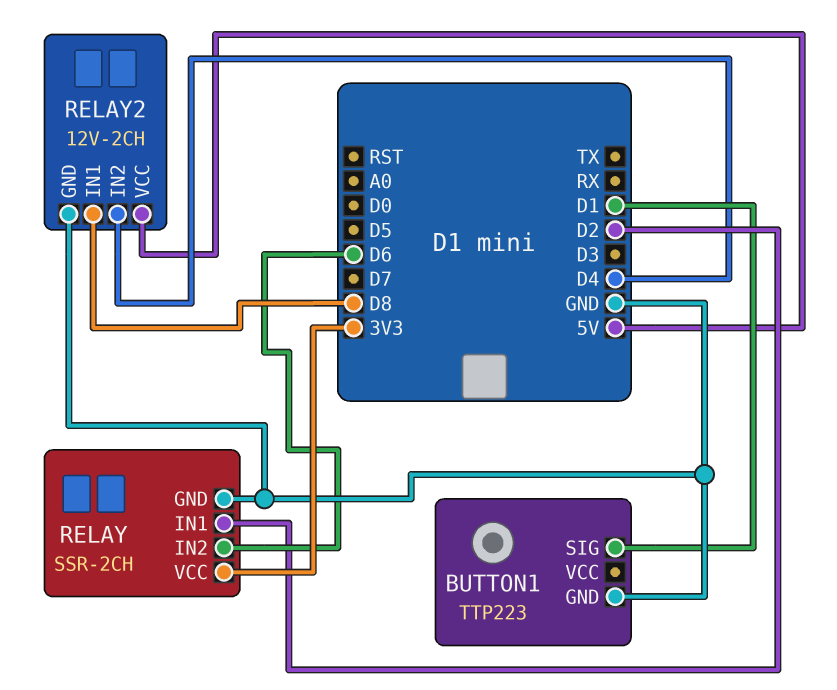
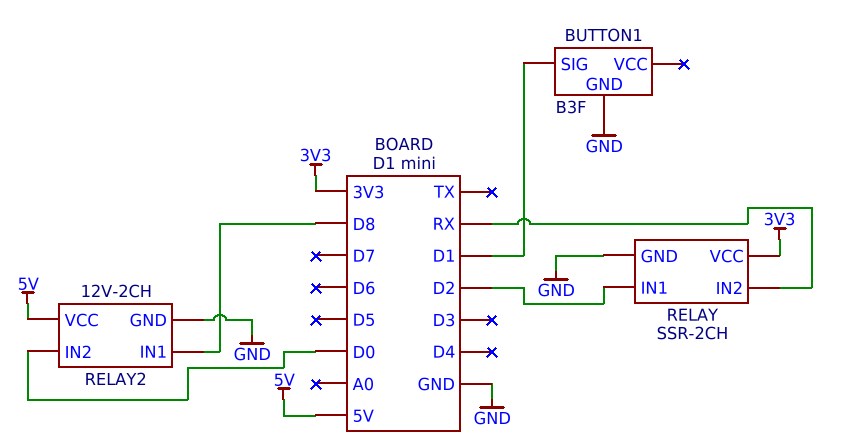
BUTTON1: TTP223 -> B3F
RELAY pin IN2: D6 -> RX
RELAY2 pin IN2: D4 -> D0

